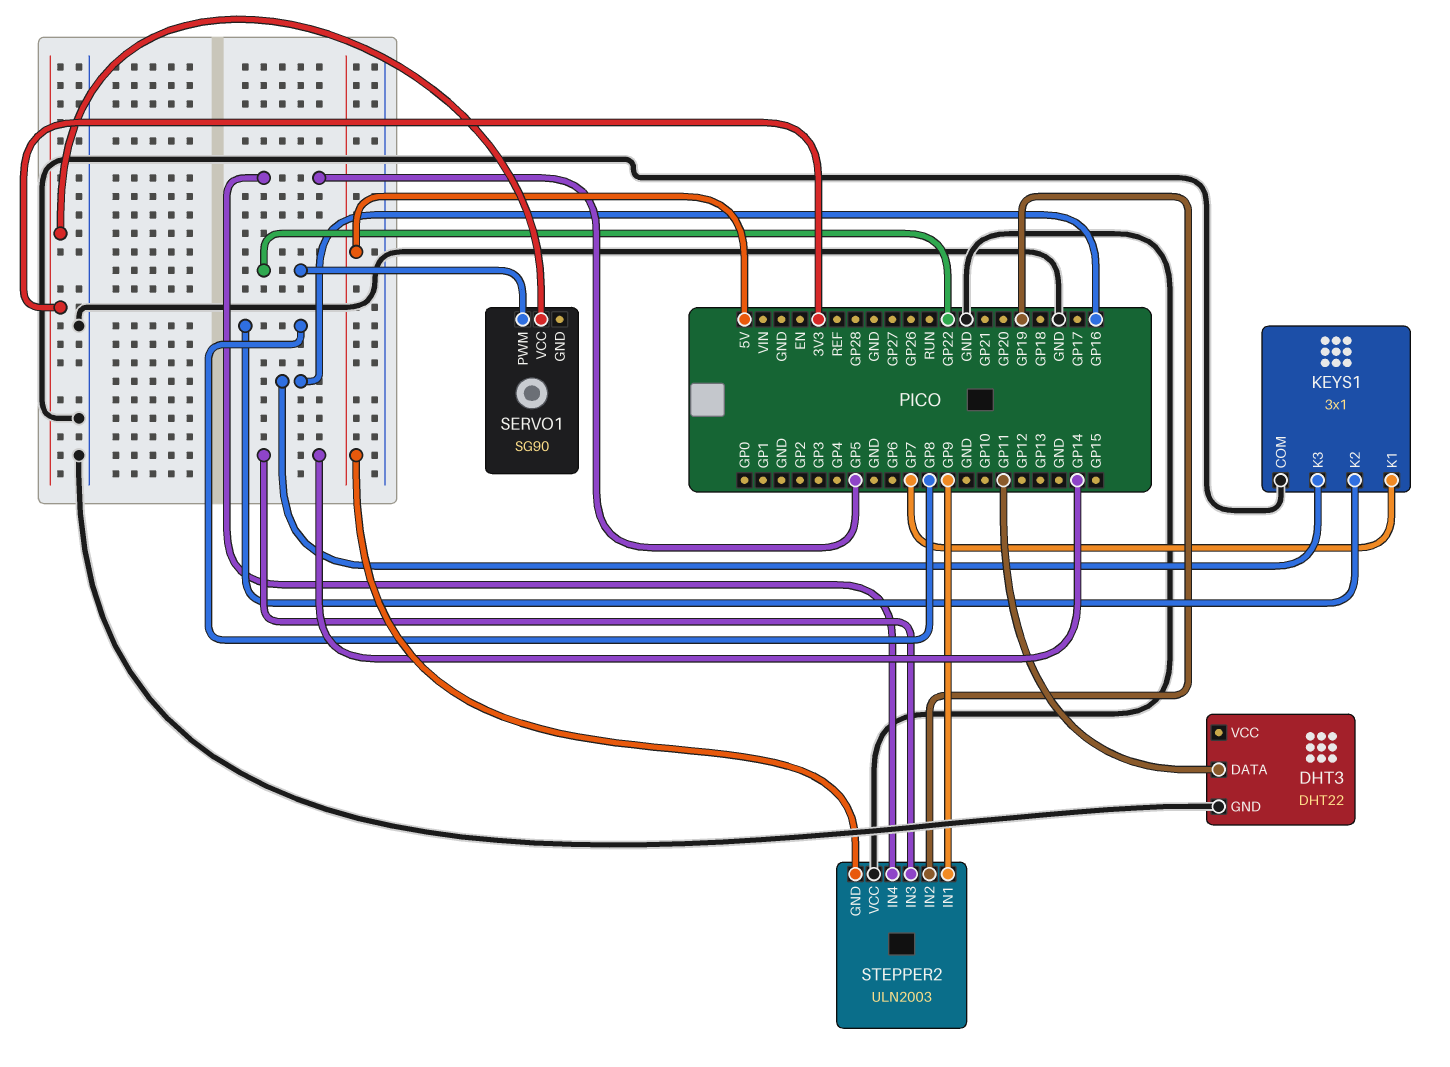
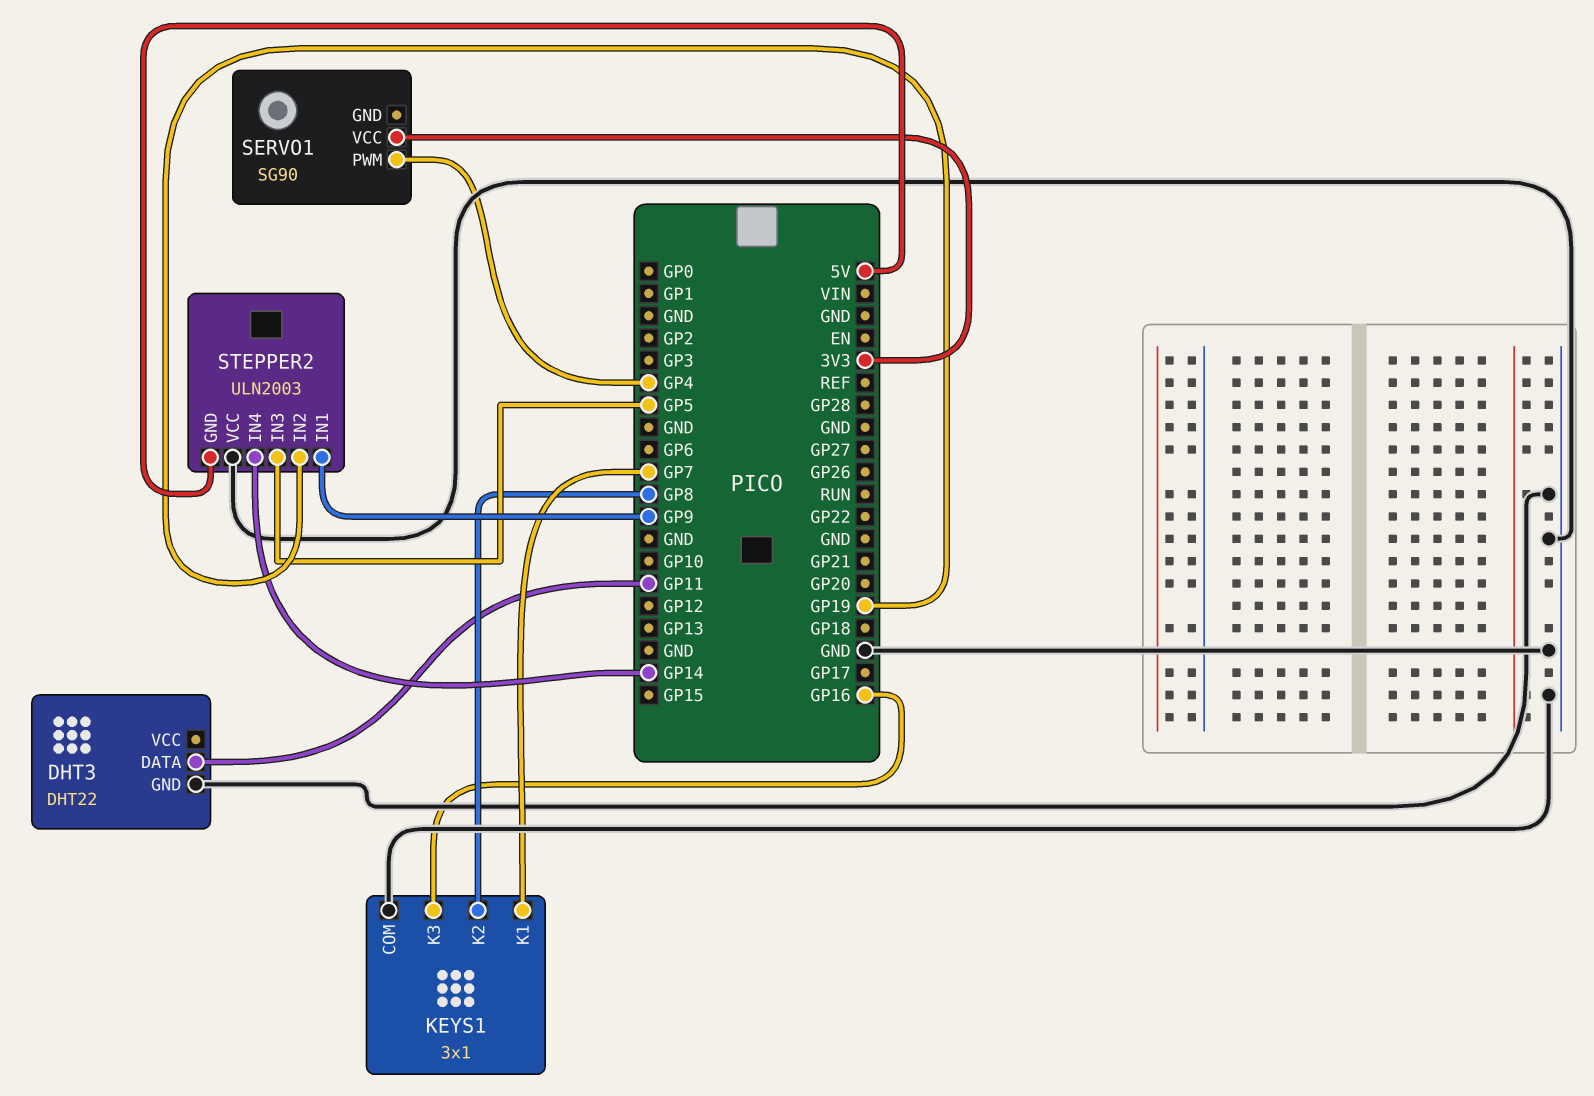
SERVO1 pin PWM: GP22 -> GP4
STEPPER2 pin IN3: GP14 -> GP5
STEPPER2 pin IN4: GP5 -> GP14

